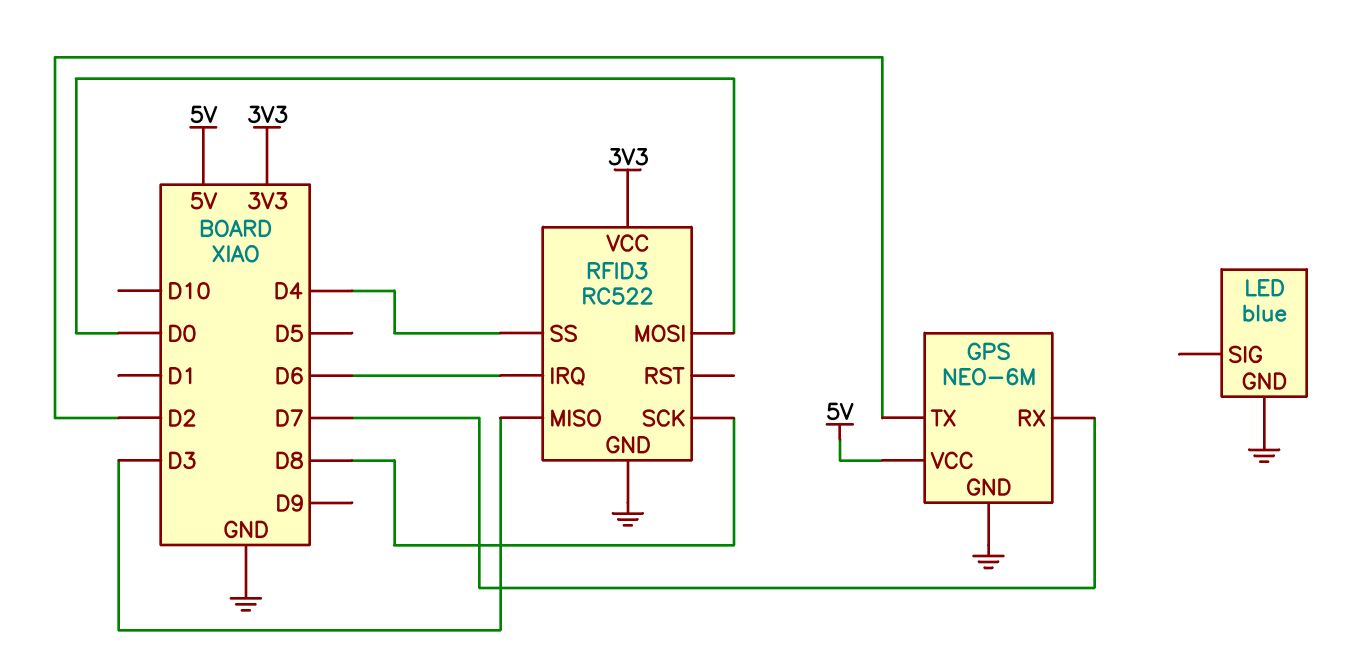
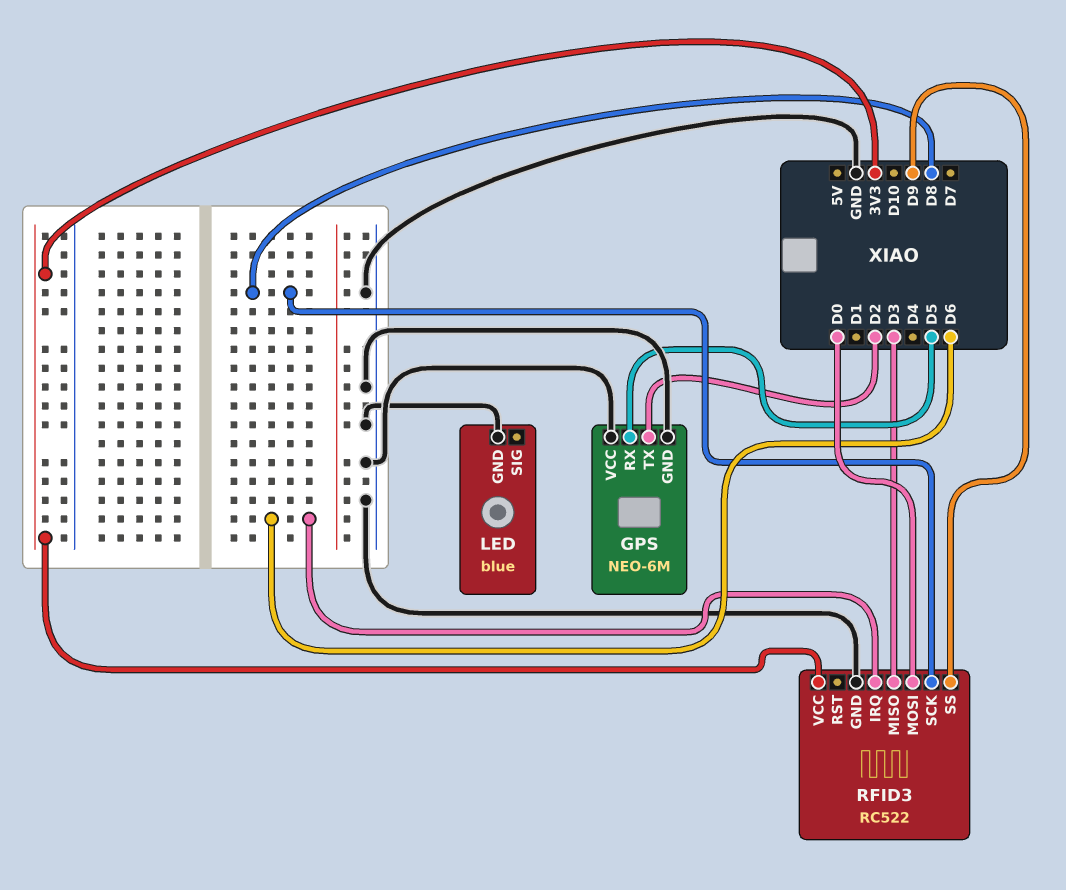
GPS pin RX: D7 -> D5
GPS pin VCC: 5V -> GND
RFID3 pin SS: D4 -> D9

